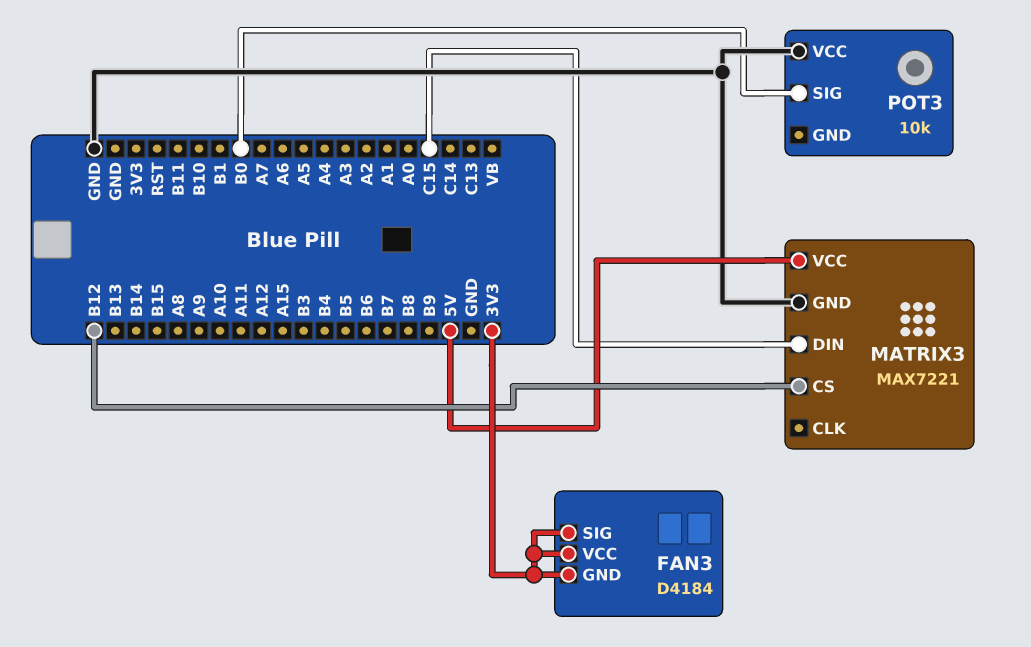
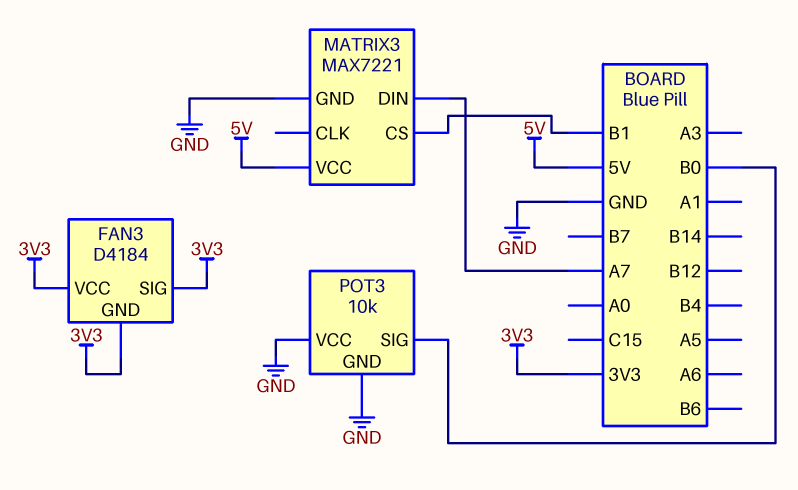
MATRIX3 pin CS: B12 -> B1
MATRIX3 pin DIN: C15 -> A7
POT3 pin GND: none -> GND

